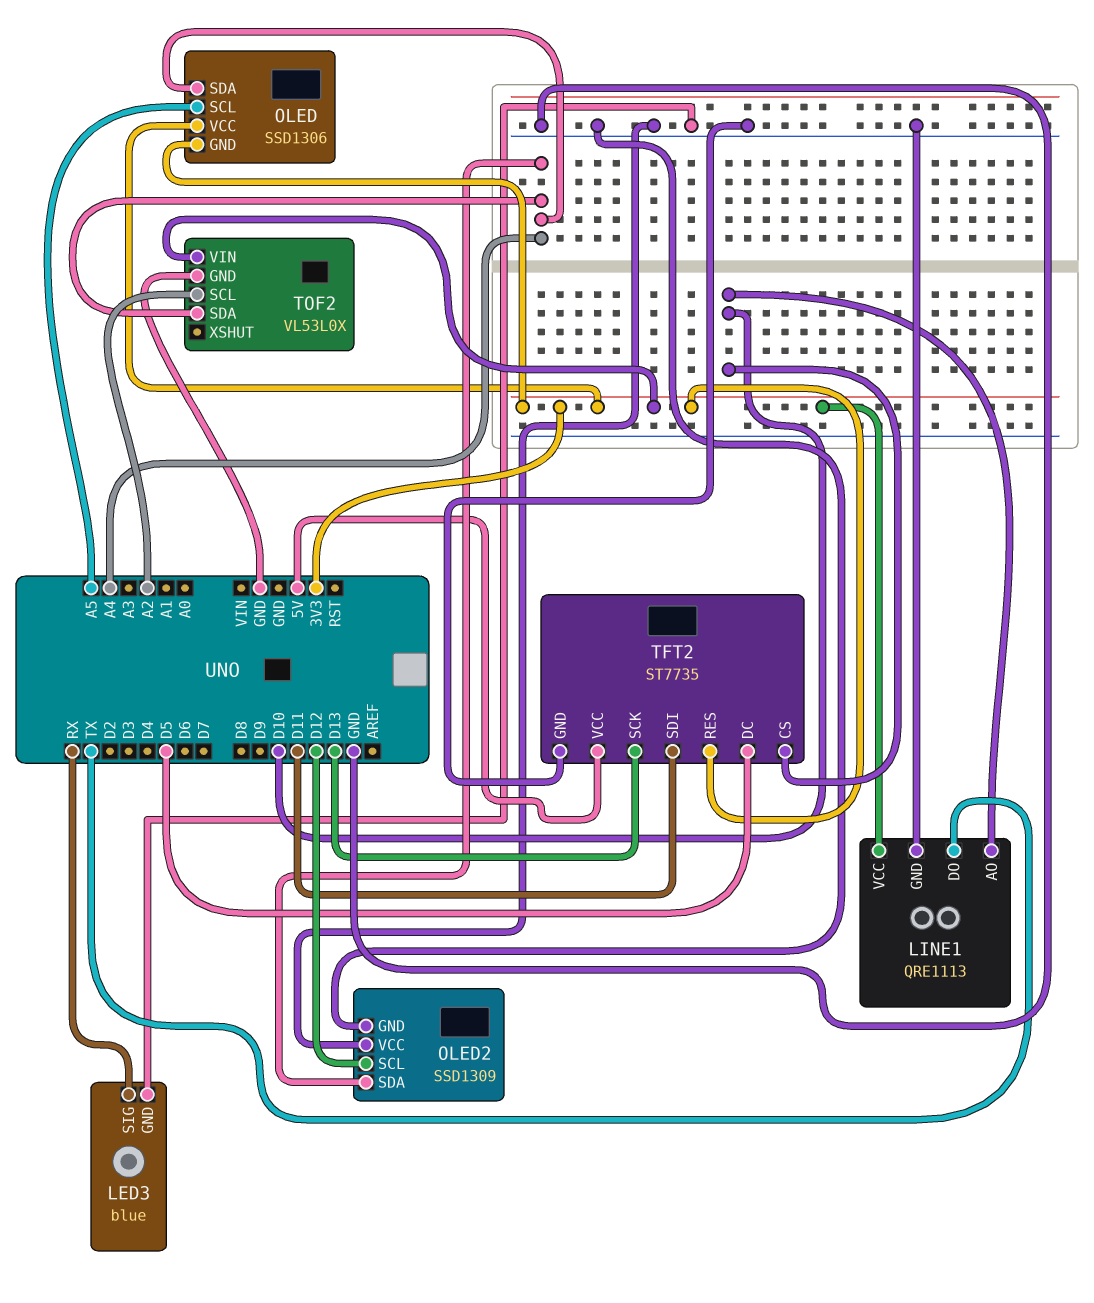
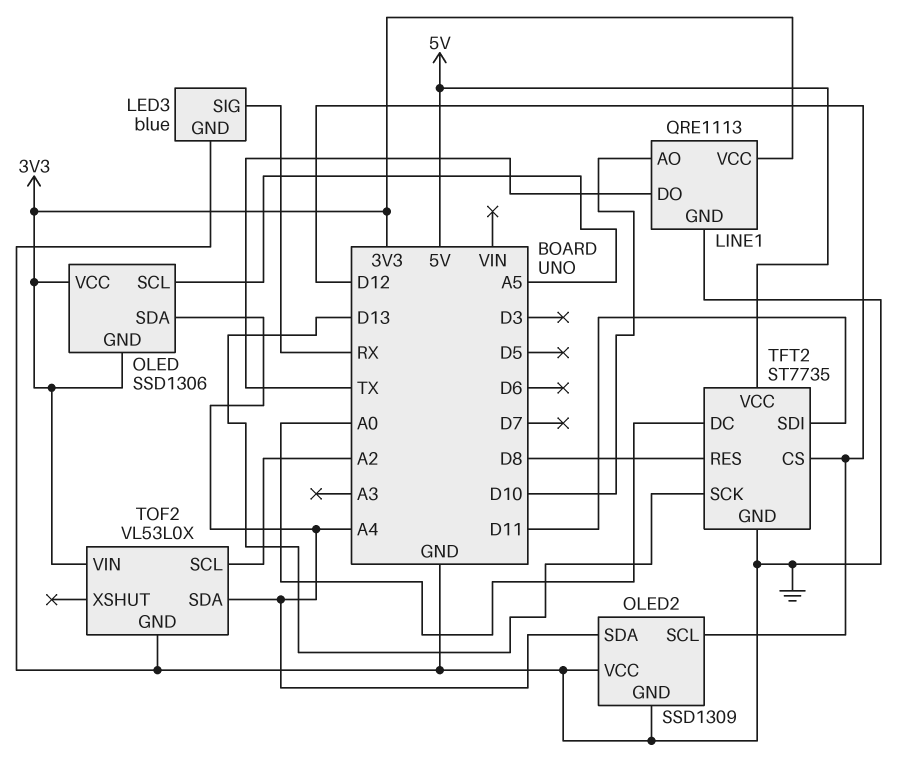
TFT2 pin CS: D10 -> D12
TFT2 pin DC: D5 -> A0
TFT2 pin RES: 3V3 -> D8

